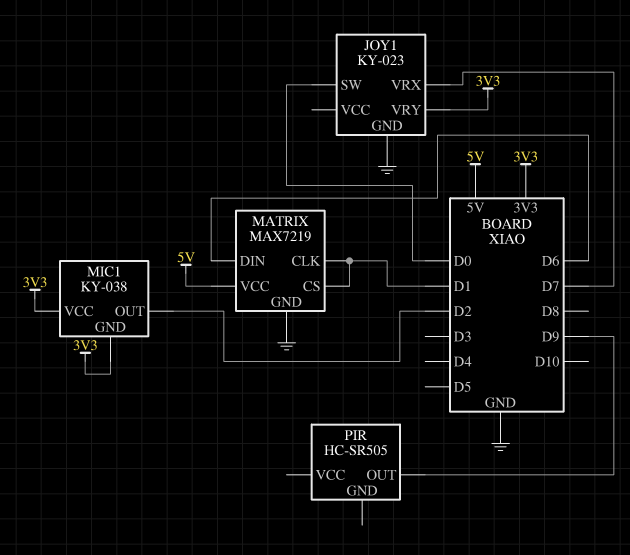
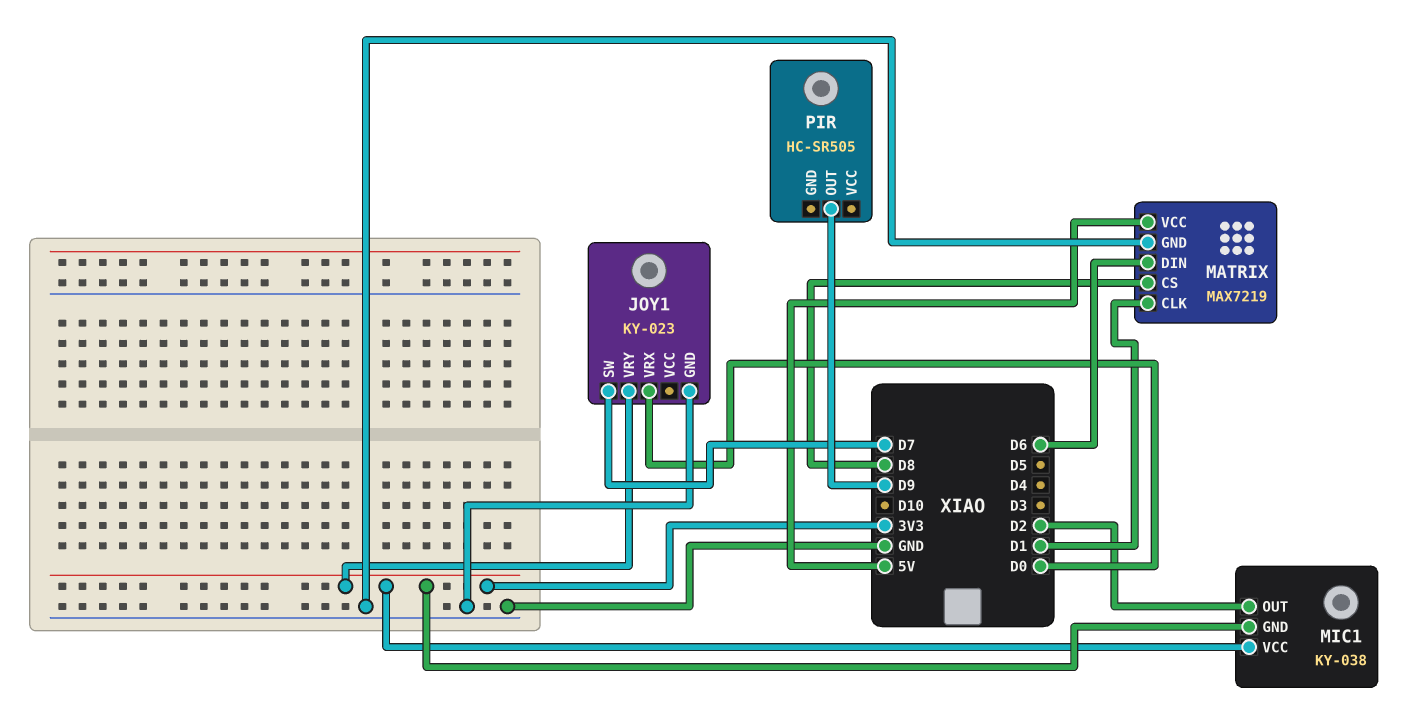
JOY1 pin SW: D0 -> D7
JOY1 pin VRX: D7 -> D0
MATRIX pin CS: D1 -> D8

